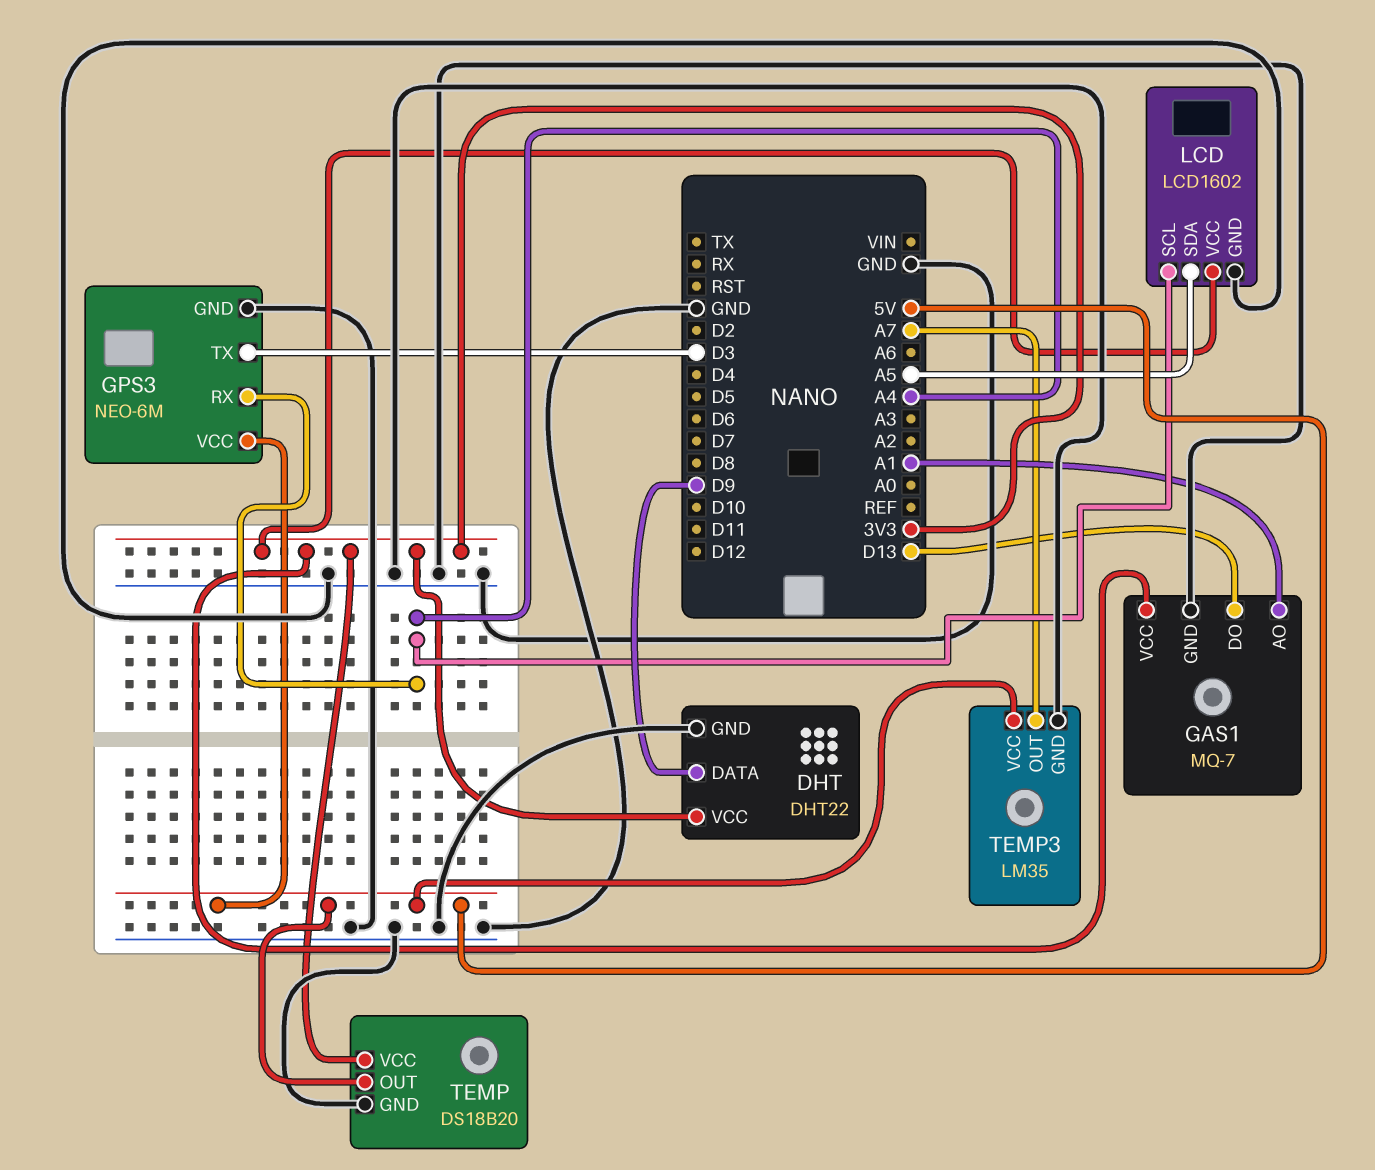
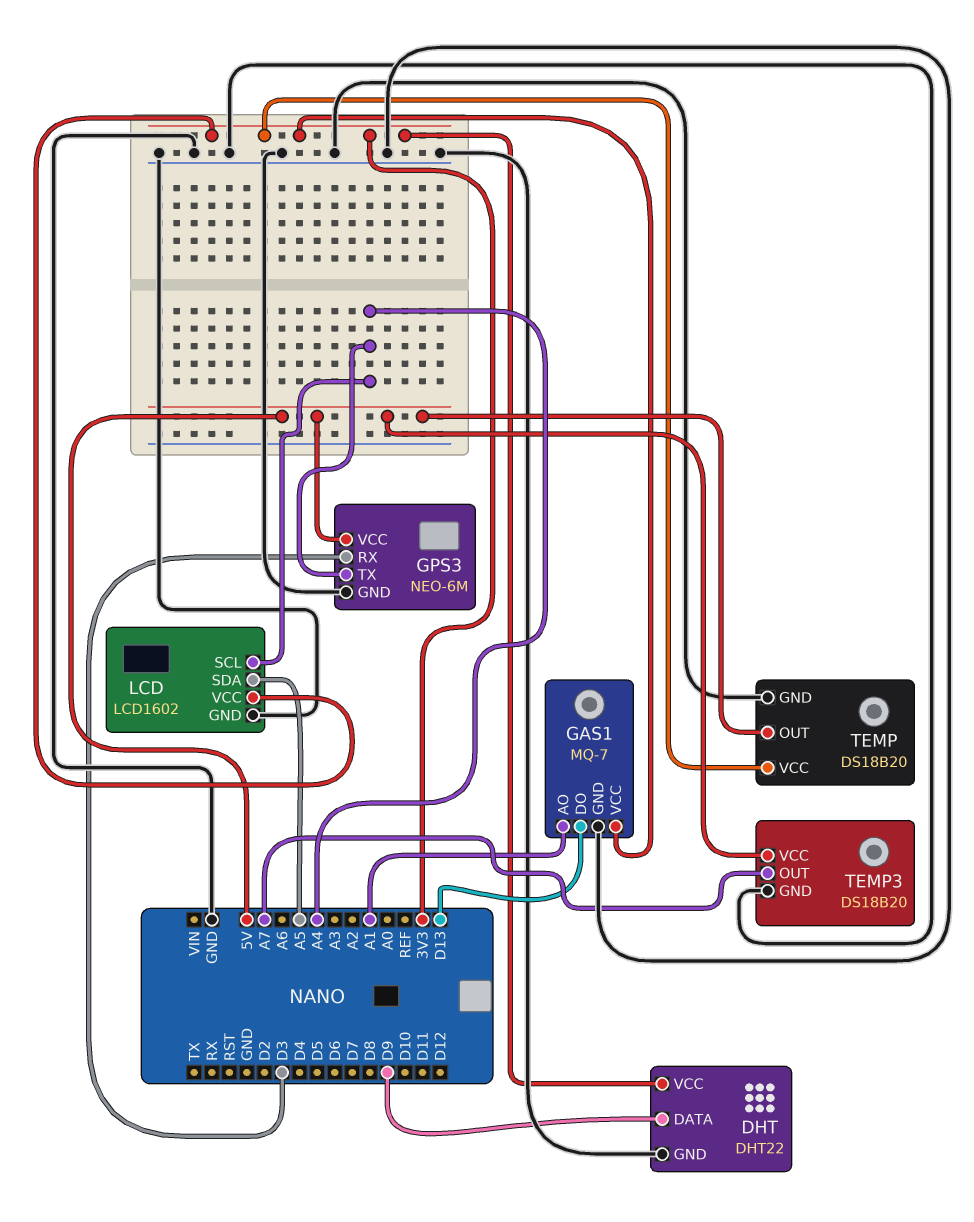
GPS3 pin RX: A4 -> D3
GPS3 pin TX: D3 -> A4
TEMP3: LM35 -> DS18B20

